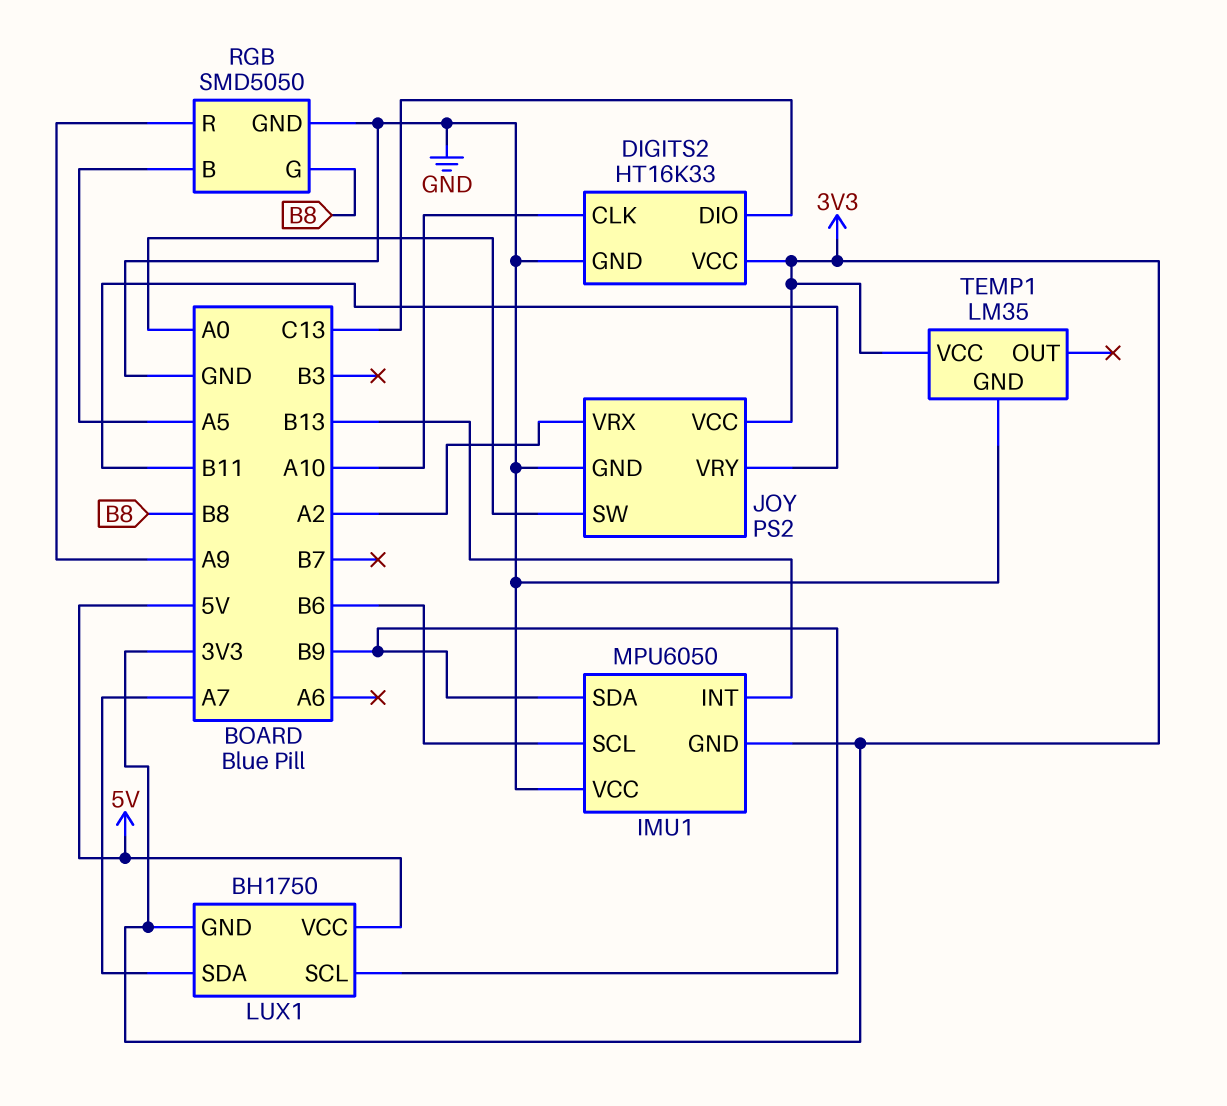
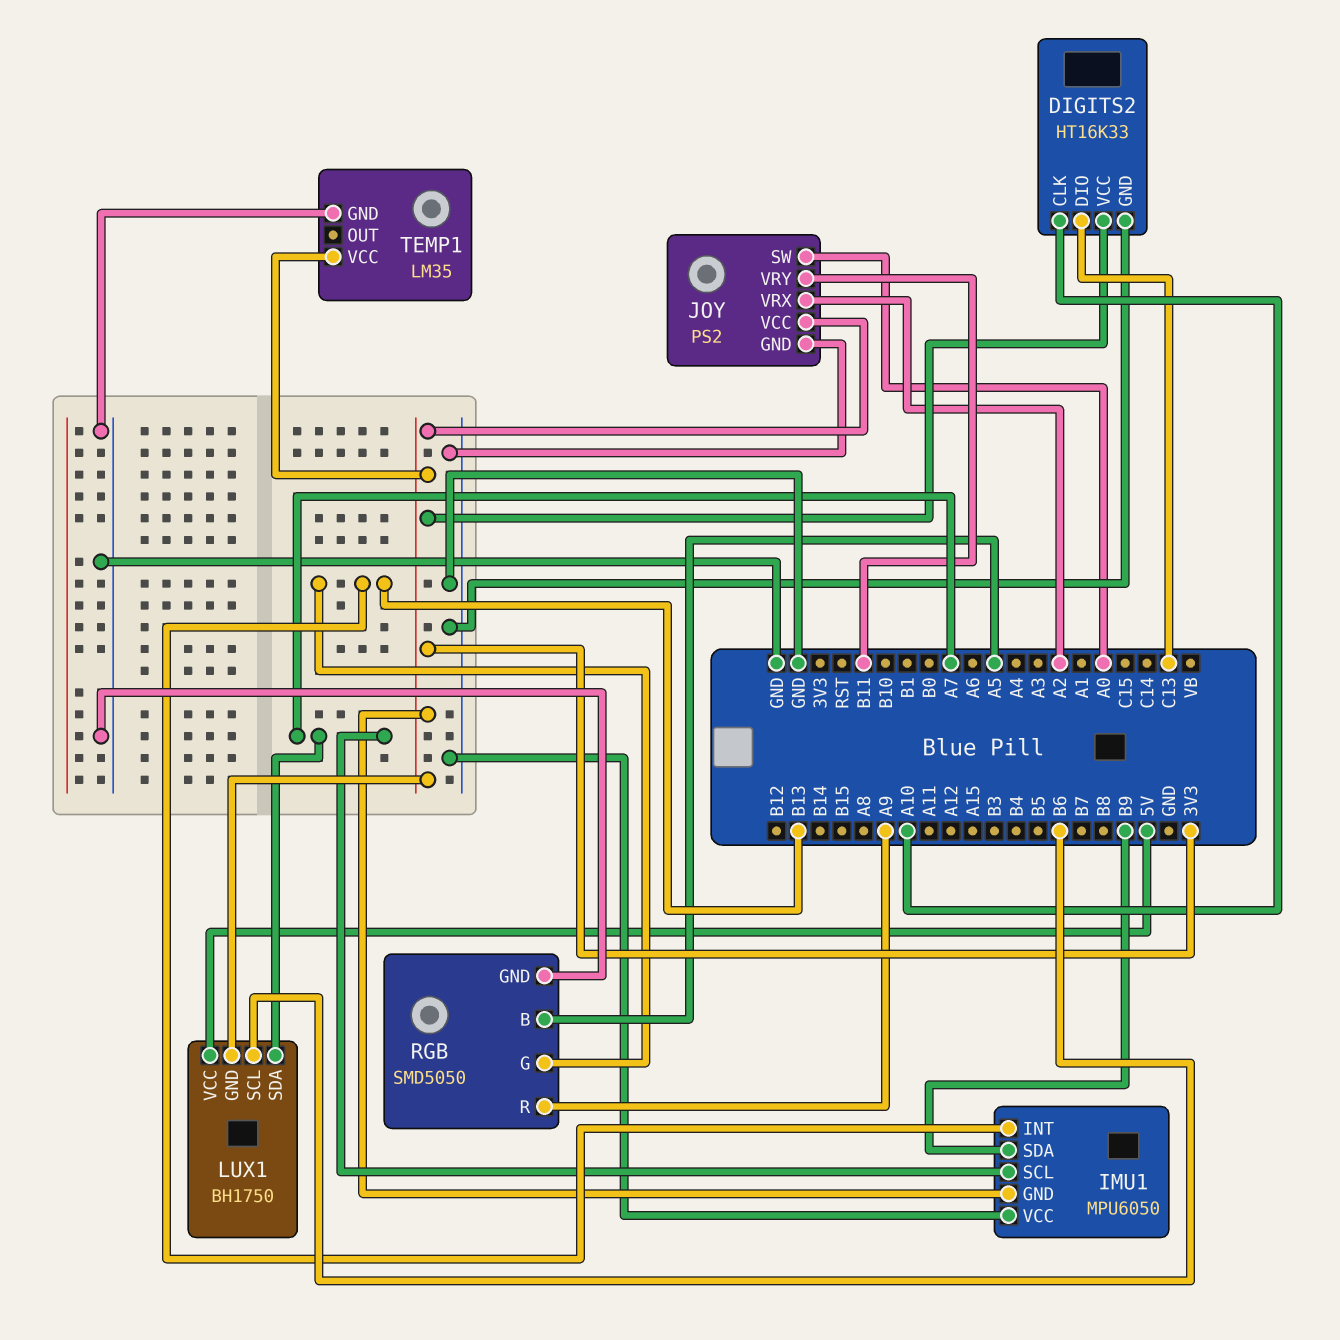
IMU1 pin SCL: B6 -> A7
LUX1 pin SCL: B9 -> B6
RGB pin G: B8 -> B13

